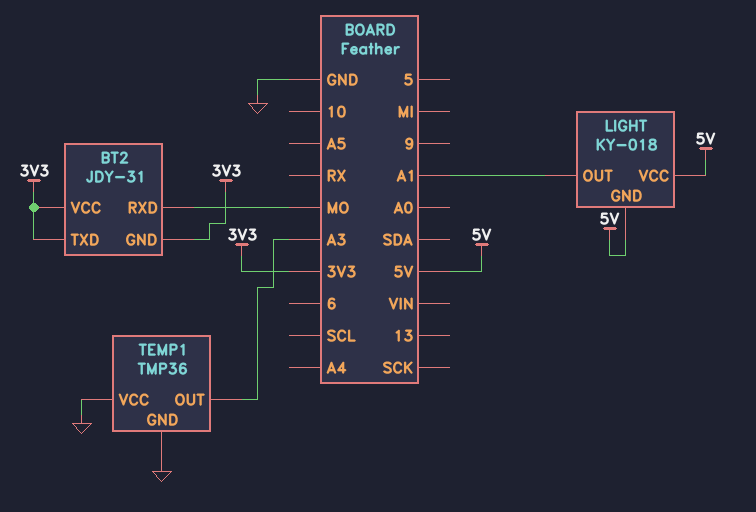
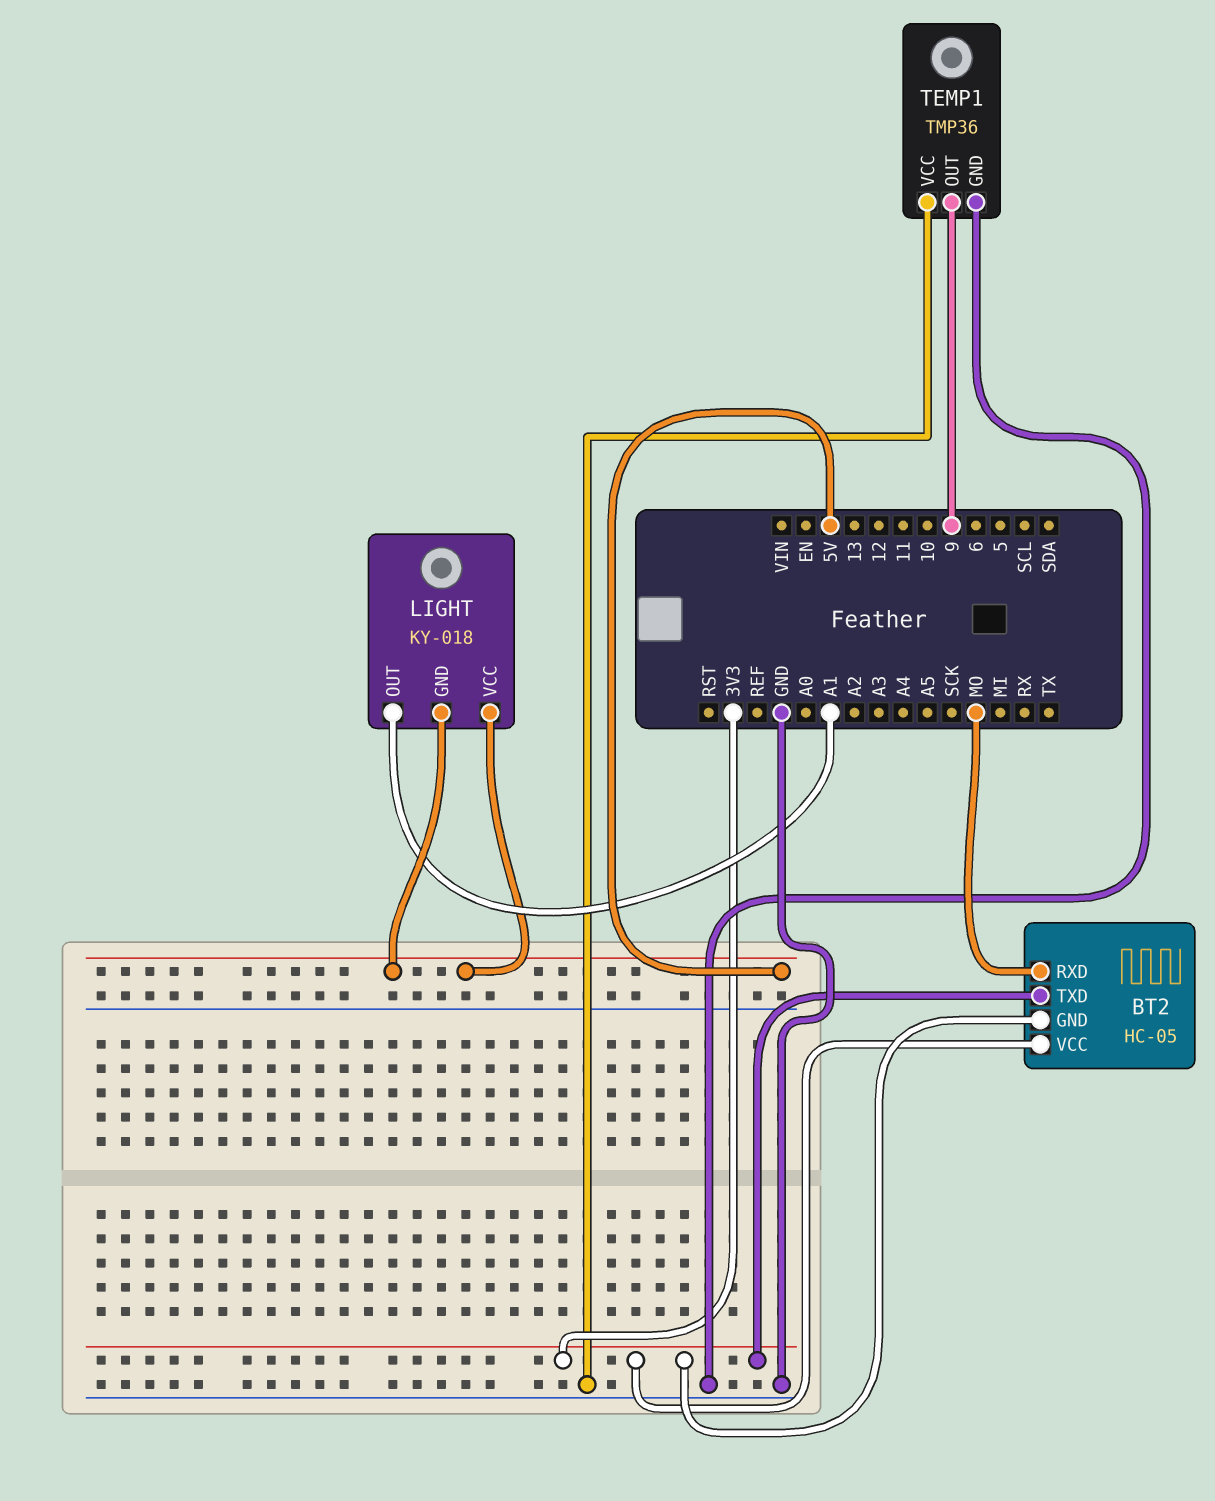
BT2: JDY-31 -> HC-05
TEMP1 pin OUT: A3 -> 9

